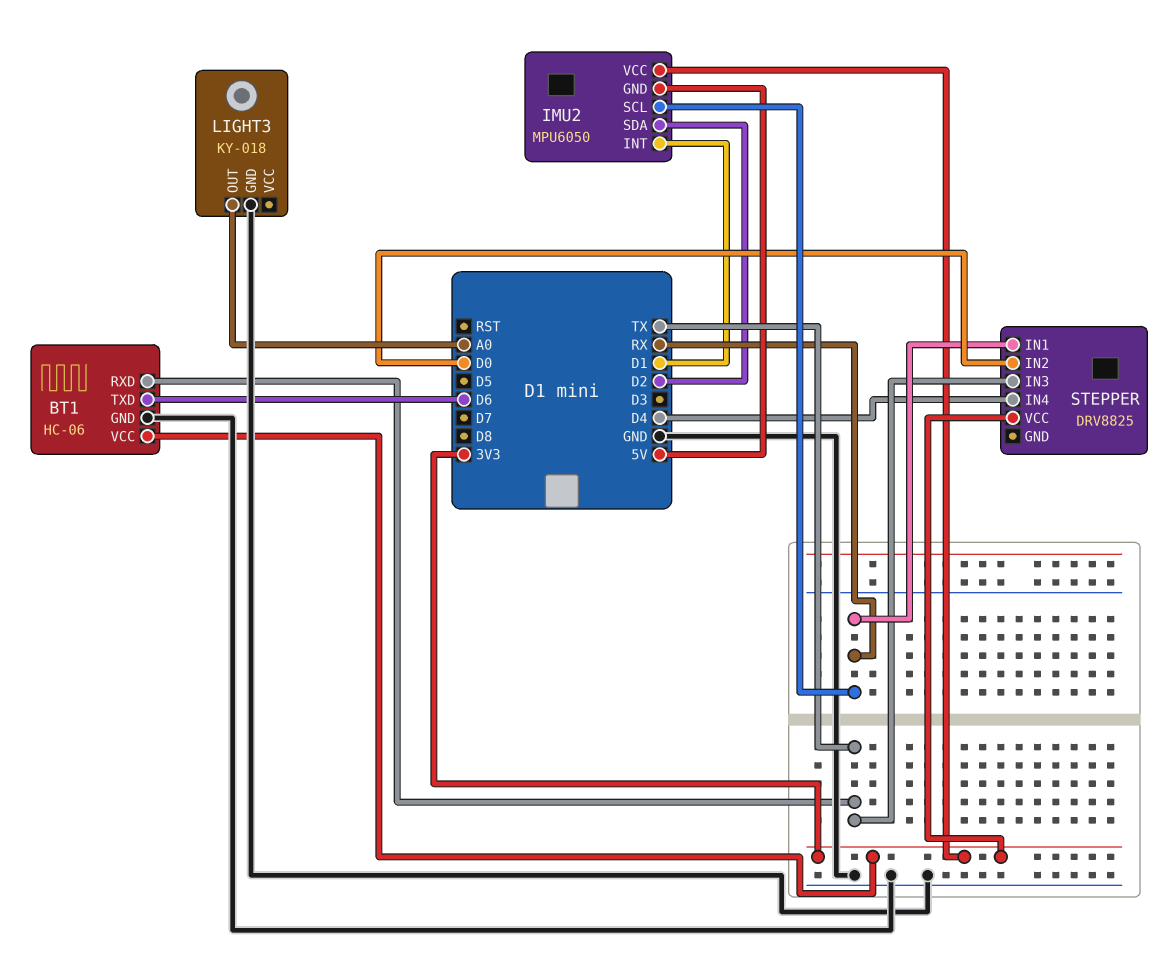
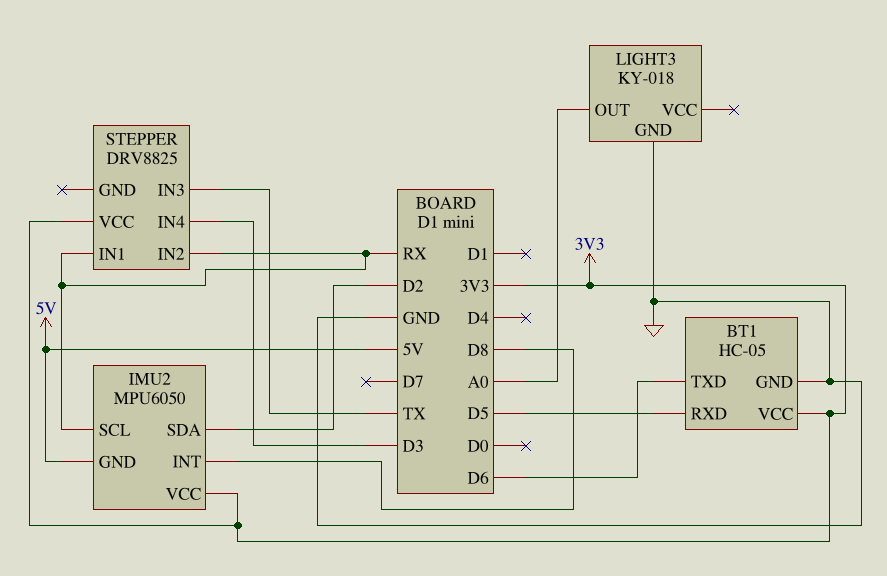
BT1: HC-06 -> HC-05
BT1 pin RXD: TX -> D5
IMU2 pin INT: D1 -> D8
STEPPER pin IN2: D0 -> RX
STEPPER pin IN4: D4 -> D3

